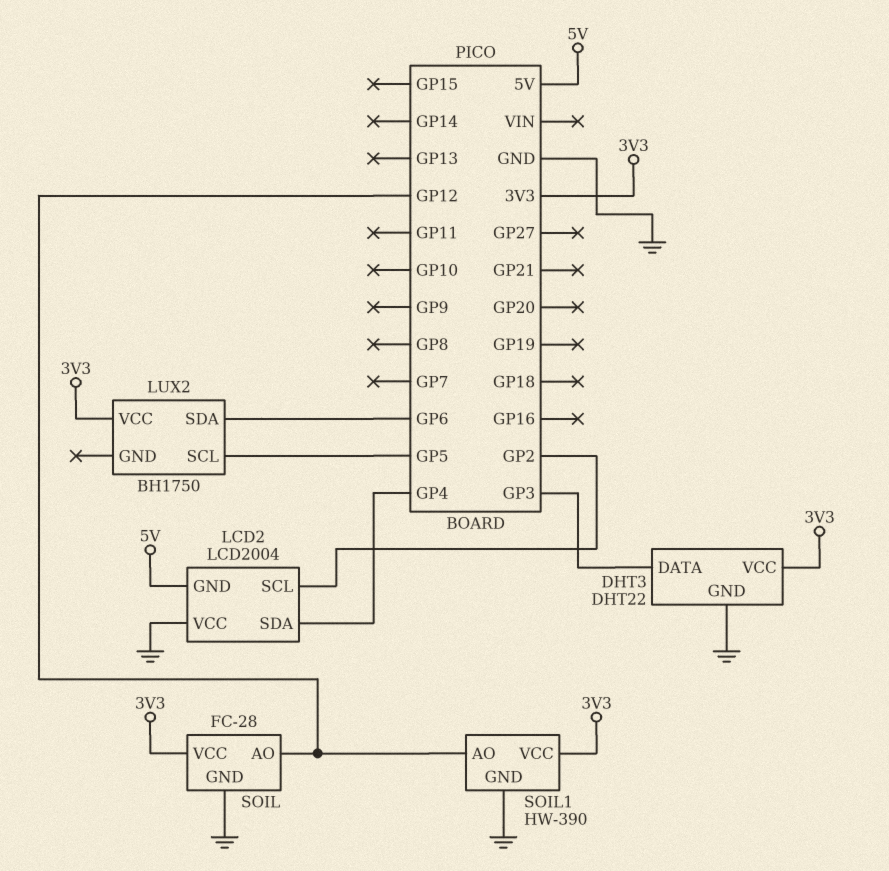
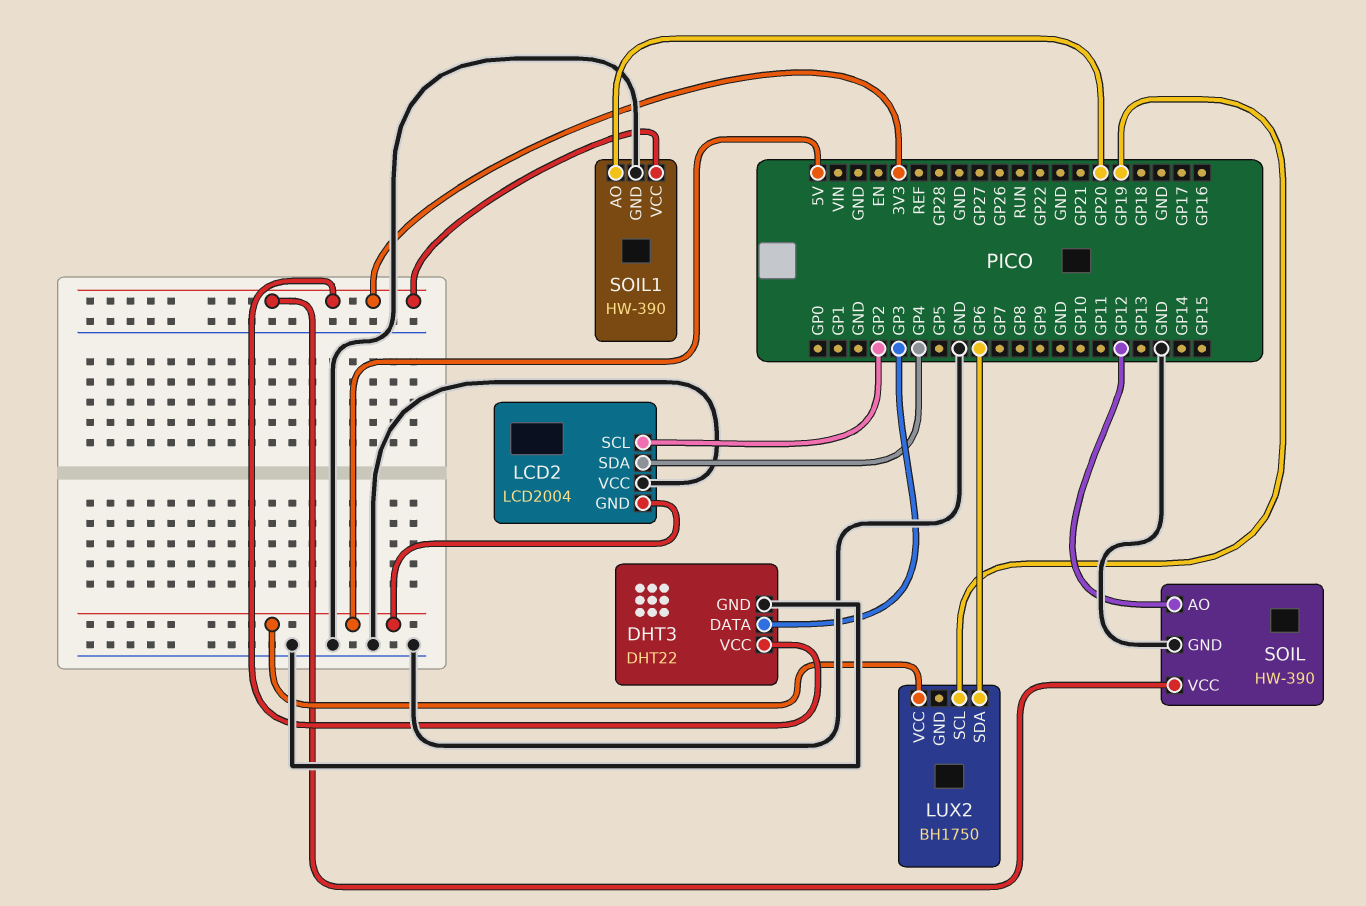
LUX2 pin SCL: GP5 -> GP19
LUX2 pin VCC: 3V3 -> 5V
SOIL: FC-28 -> HW-390
SOIL1 pin AO: GP12 -> GP20

